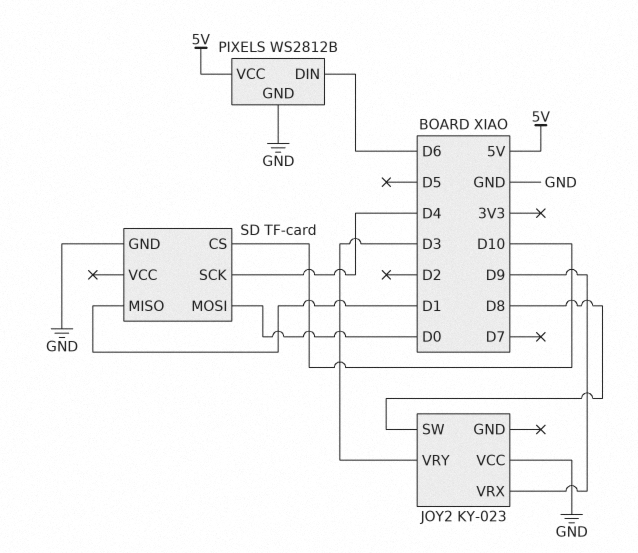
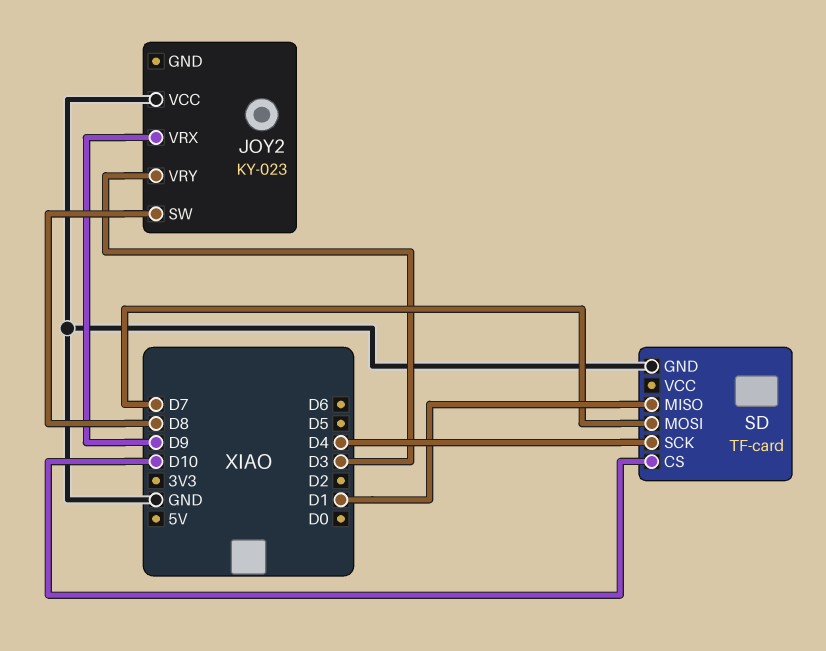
PIXELS: WS2812B -> none
PIXELS pin DIN: D6 -> none
PIXELS pin GND: GND -> none
PIXELS pin VCC: 5V -> none
SD pin MOSI: D0 -> D7

